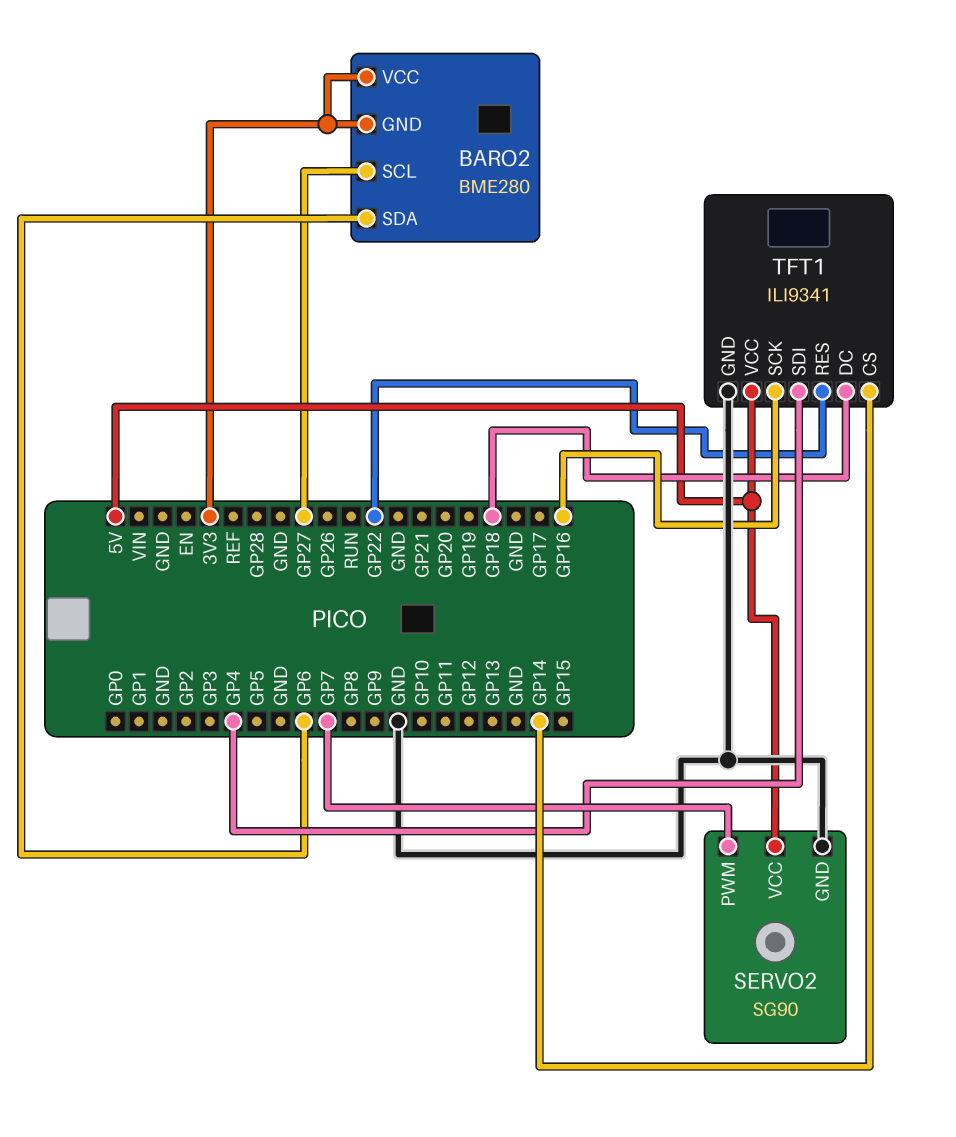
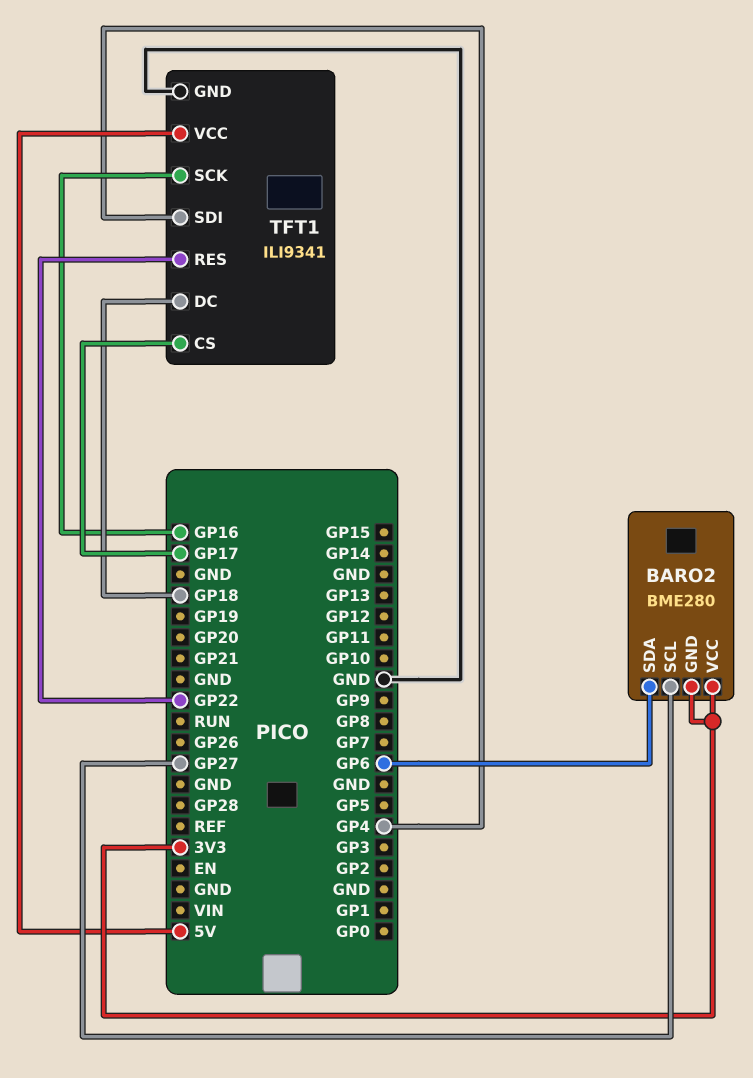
SERVO2: SG90 -> none
SERVO2 pin GND: GND -> none
SERVO2 pin PWM: GP7 -> none
SERVO2 pin VCC: 5V -> none
TFT1 pin CS: GP14 -> GP17

